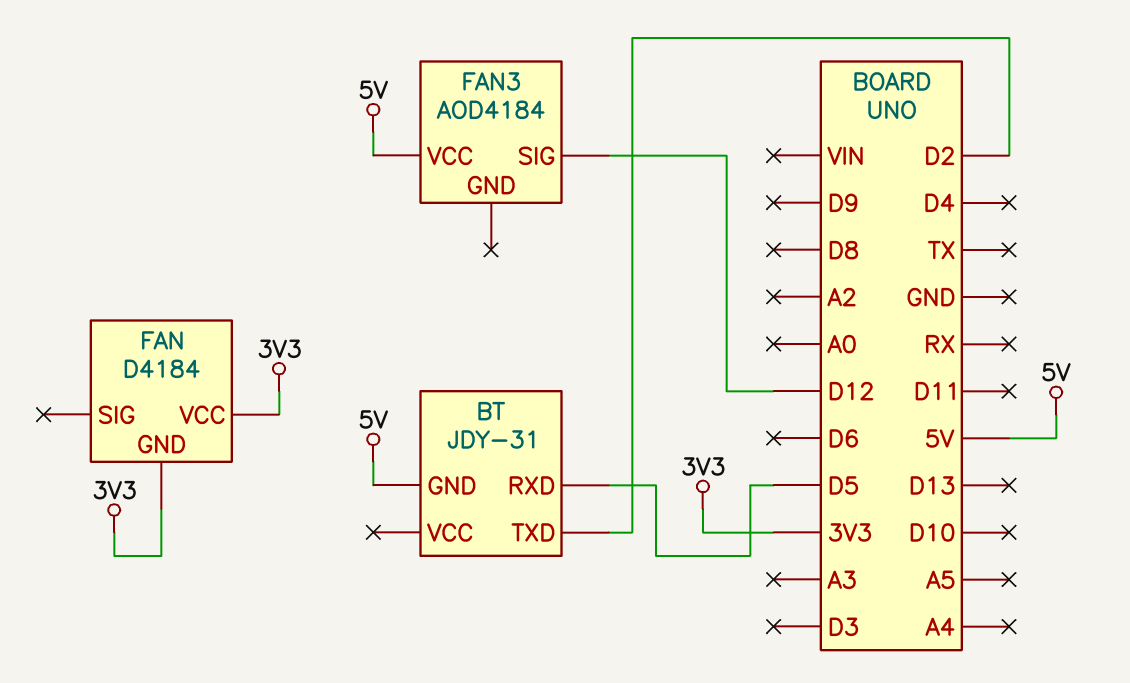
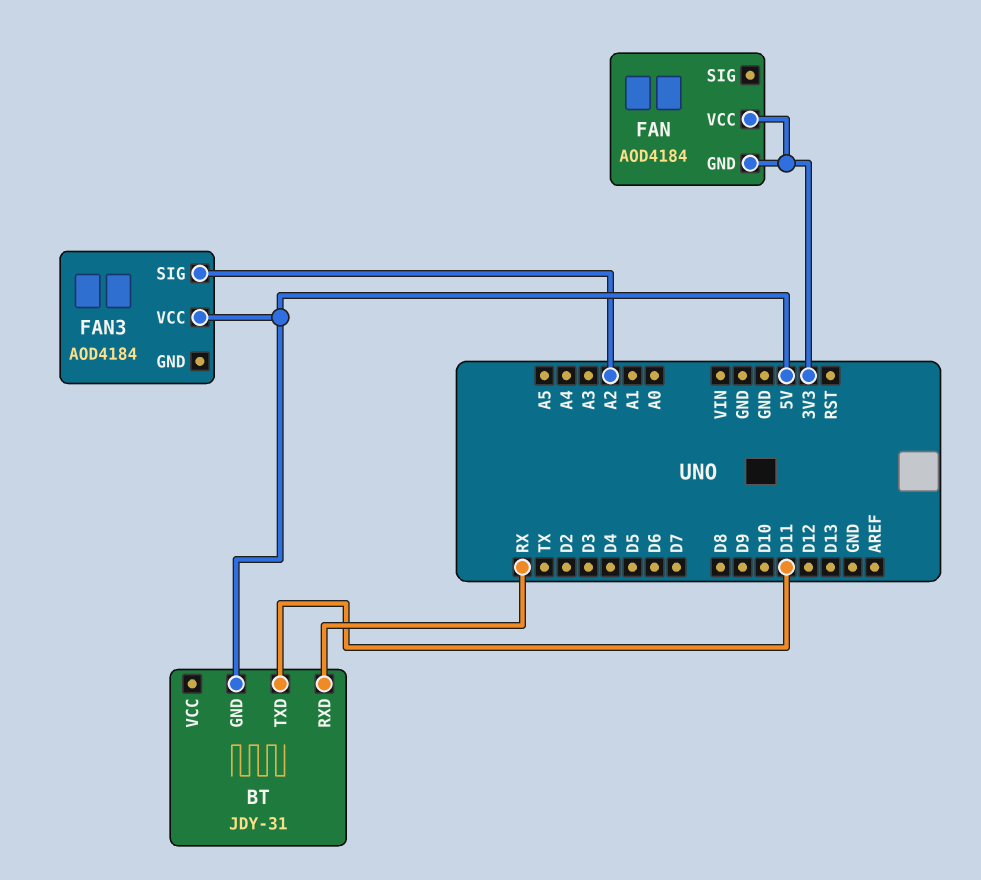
BT pin RXD: D5 -> RX
BT pin TXD: D2 -> D11
FAN: D4184 -> AOD4184
FAN3 pin SIG: D12 -> A2

